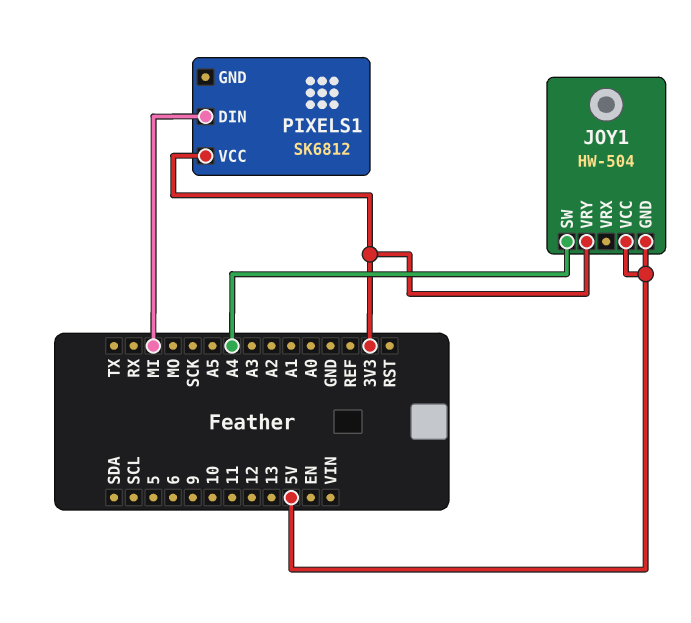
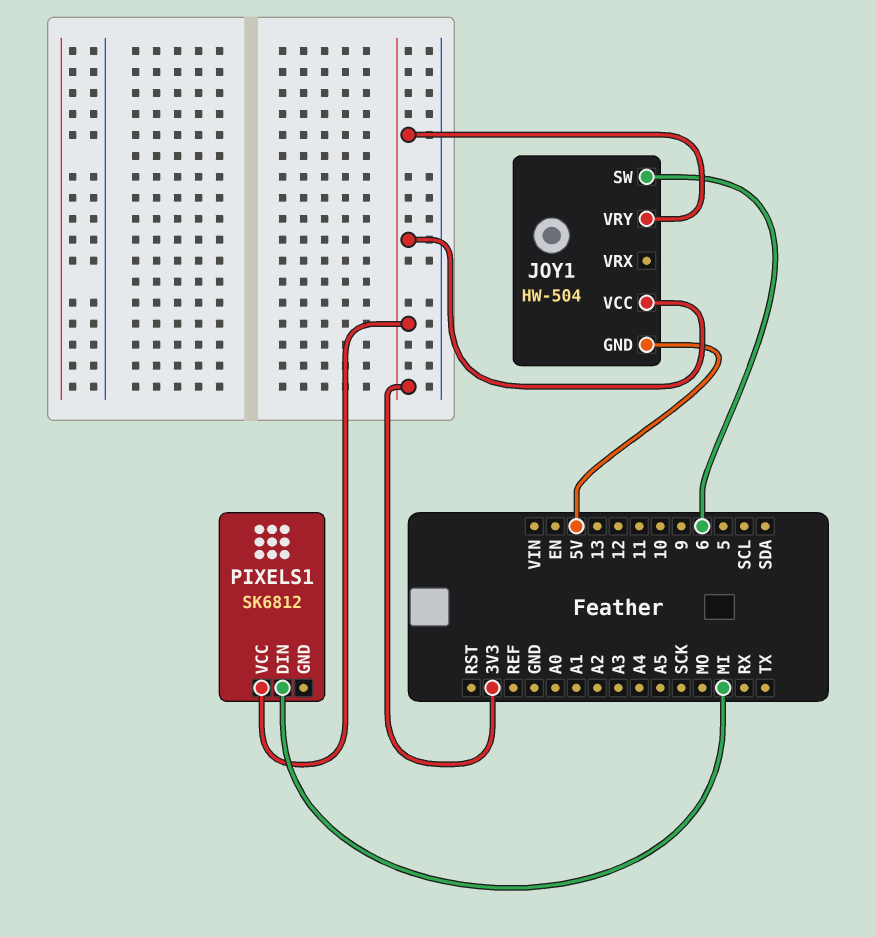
JOY1 pin SW: A4 -> 6
JOY1 pin VCC: 5V -> 3V3

